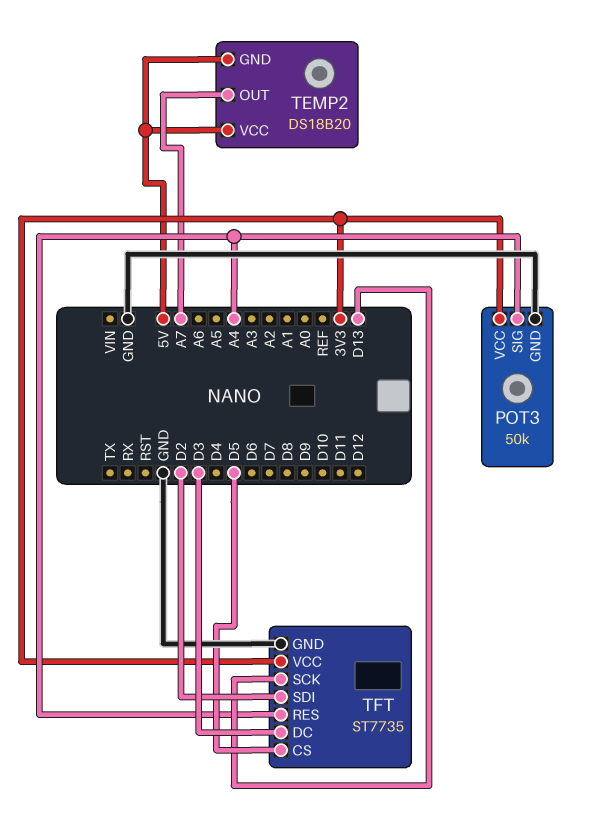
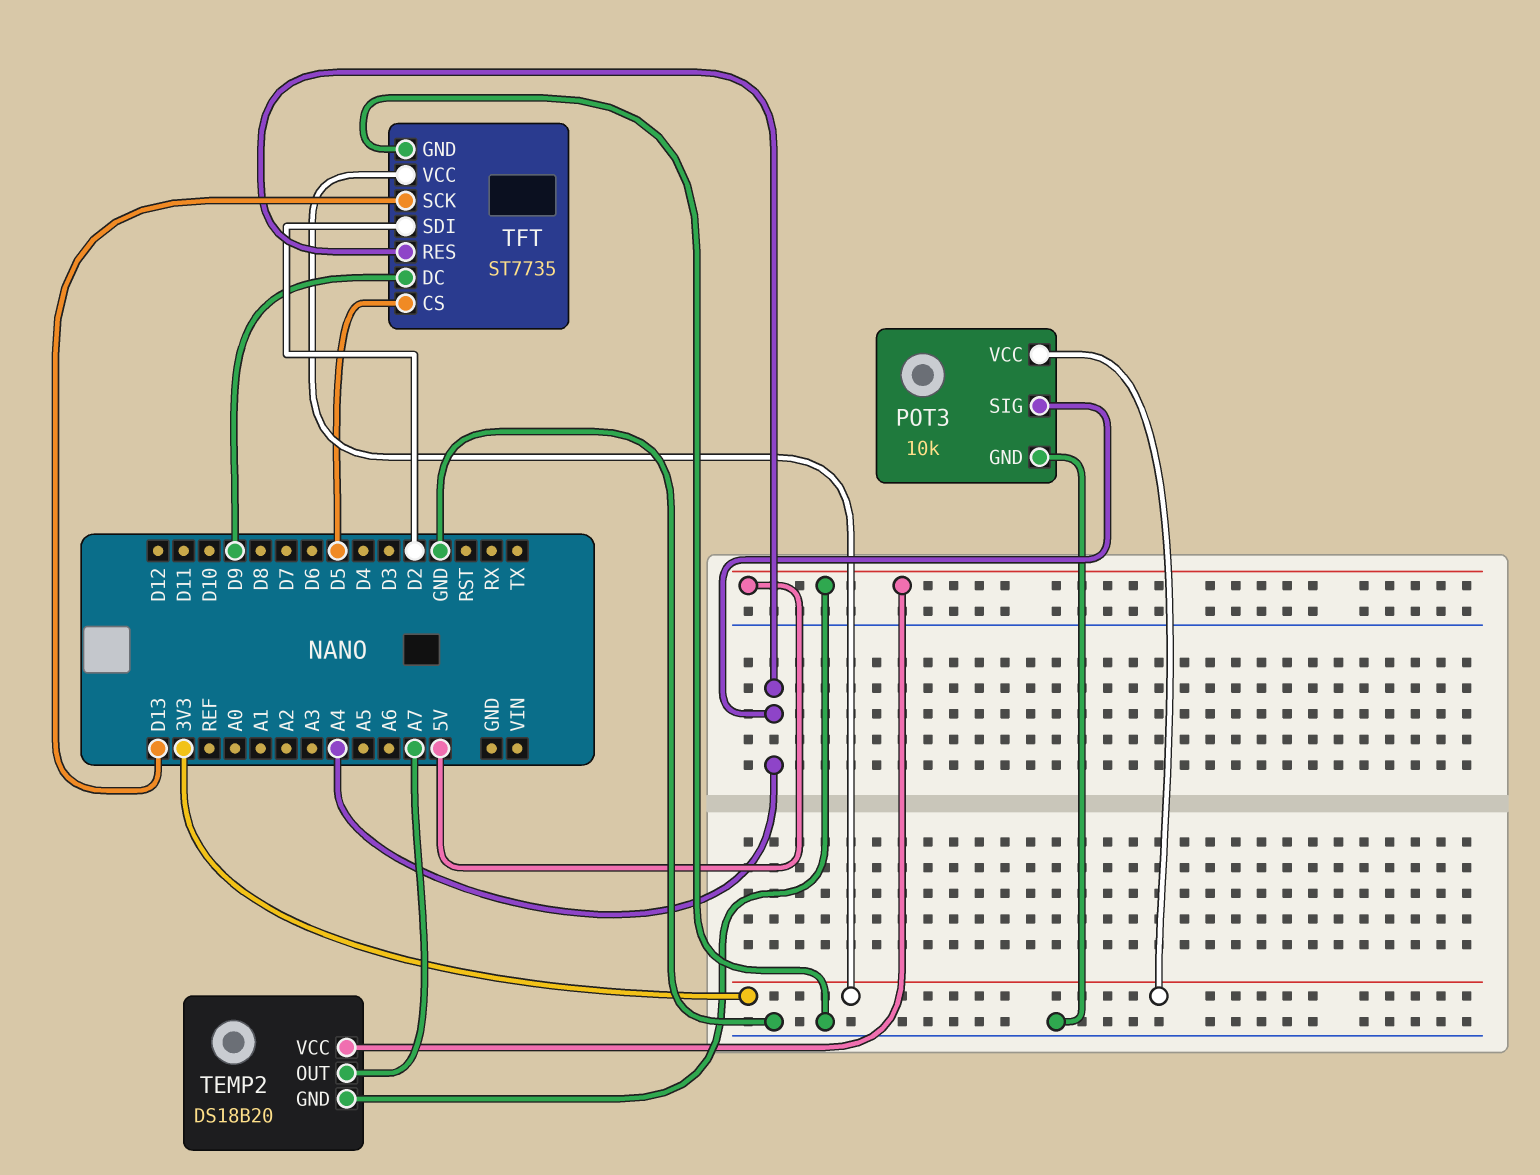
POT3: 50k -> 10k
TFT pin DC: D3 -> D9

